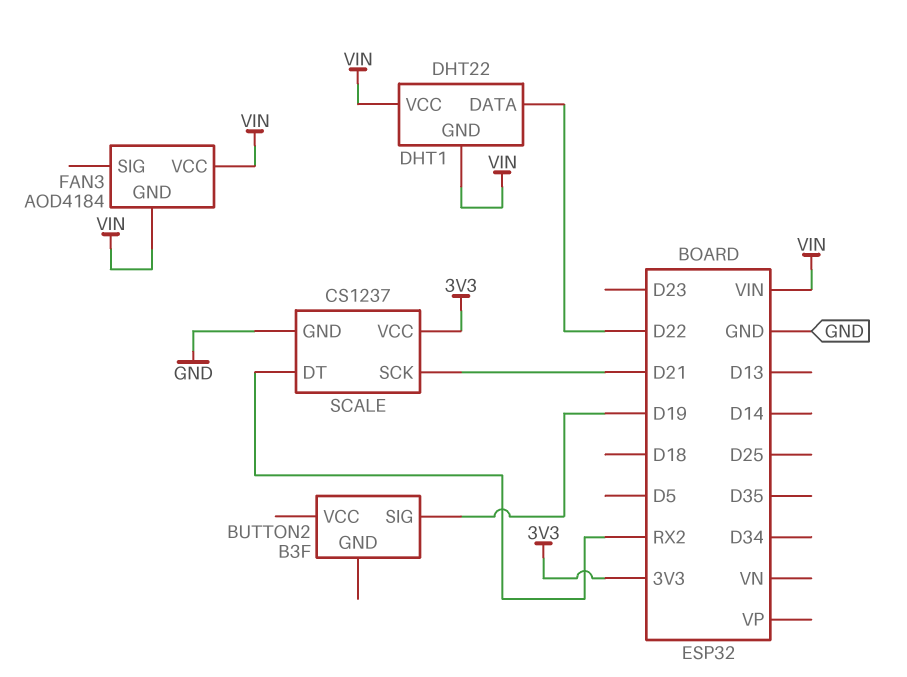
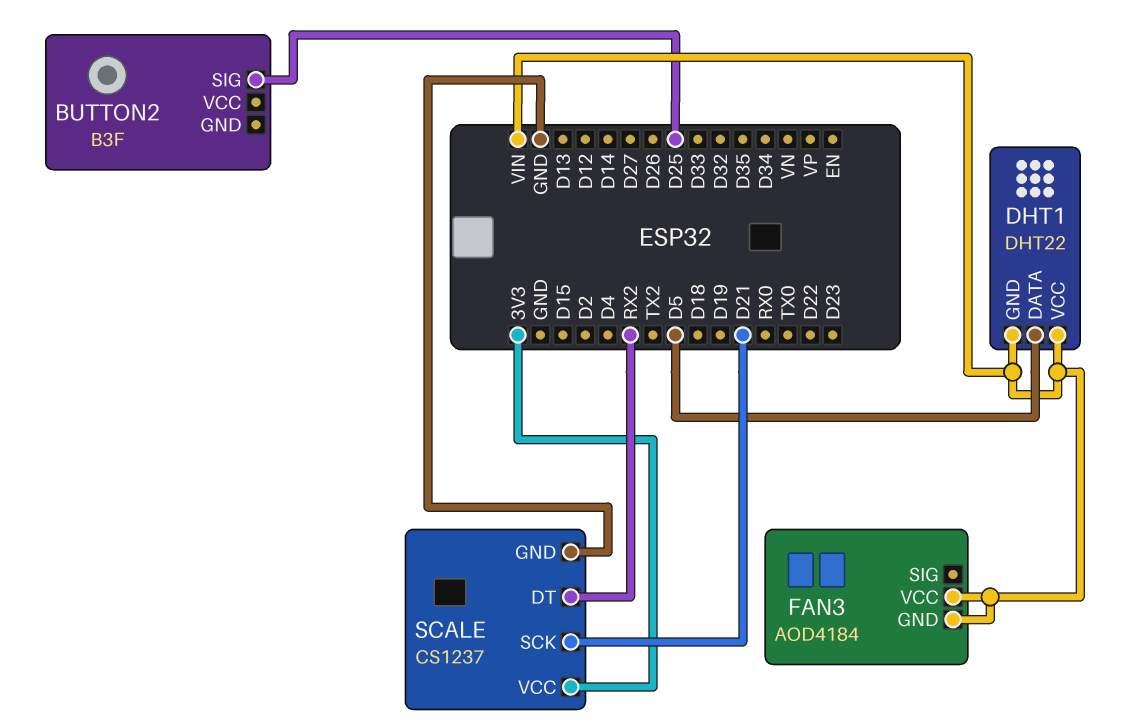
BUTTON2 pin SIG: D19 -> D25
DHT1 pin DATA: D22 -> D5

